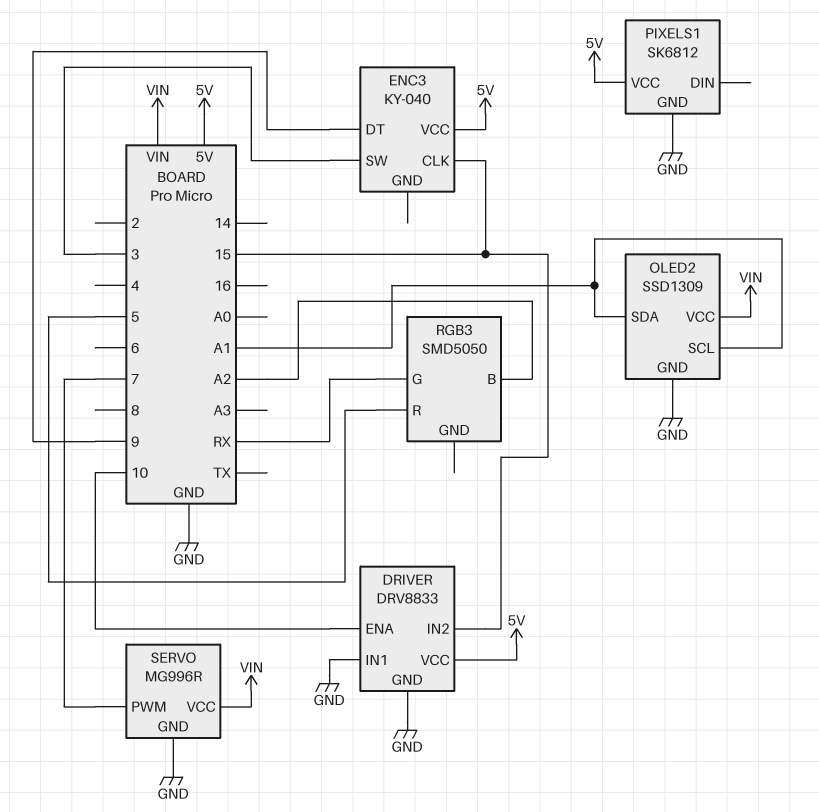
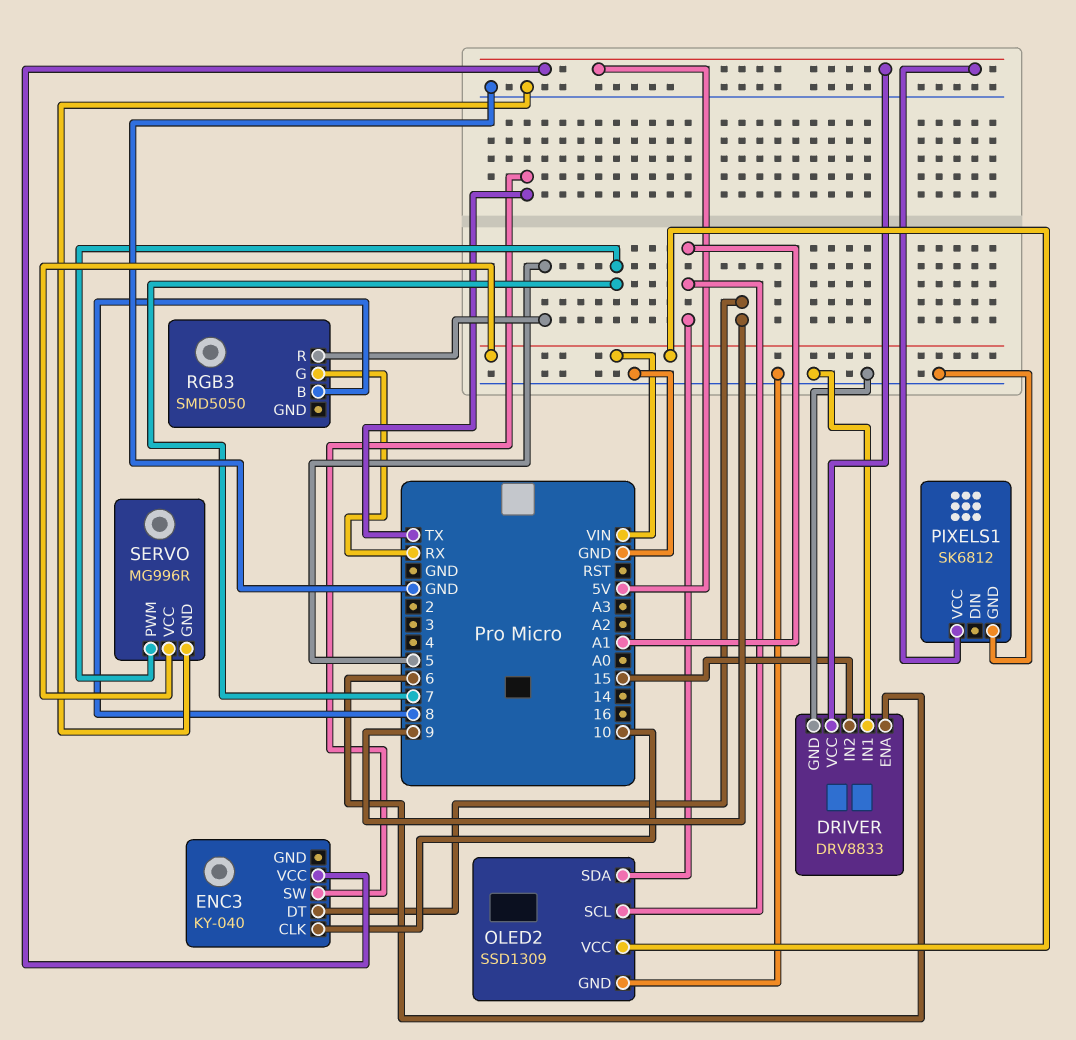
DRIVER pin ENA: 10 -> 6
ENC3 pin CLK: 15 -> 10
ENC3 pin SW: 3 -> TX
RGB3 pin B: A2 -> 8

